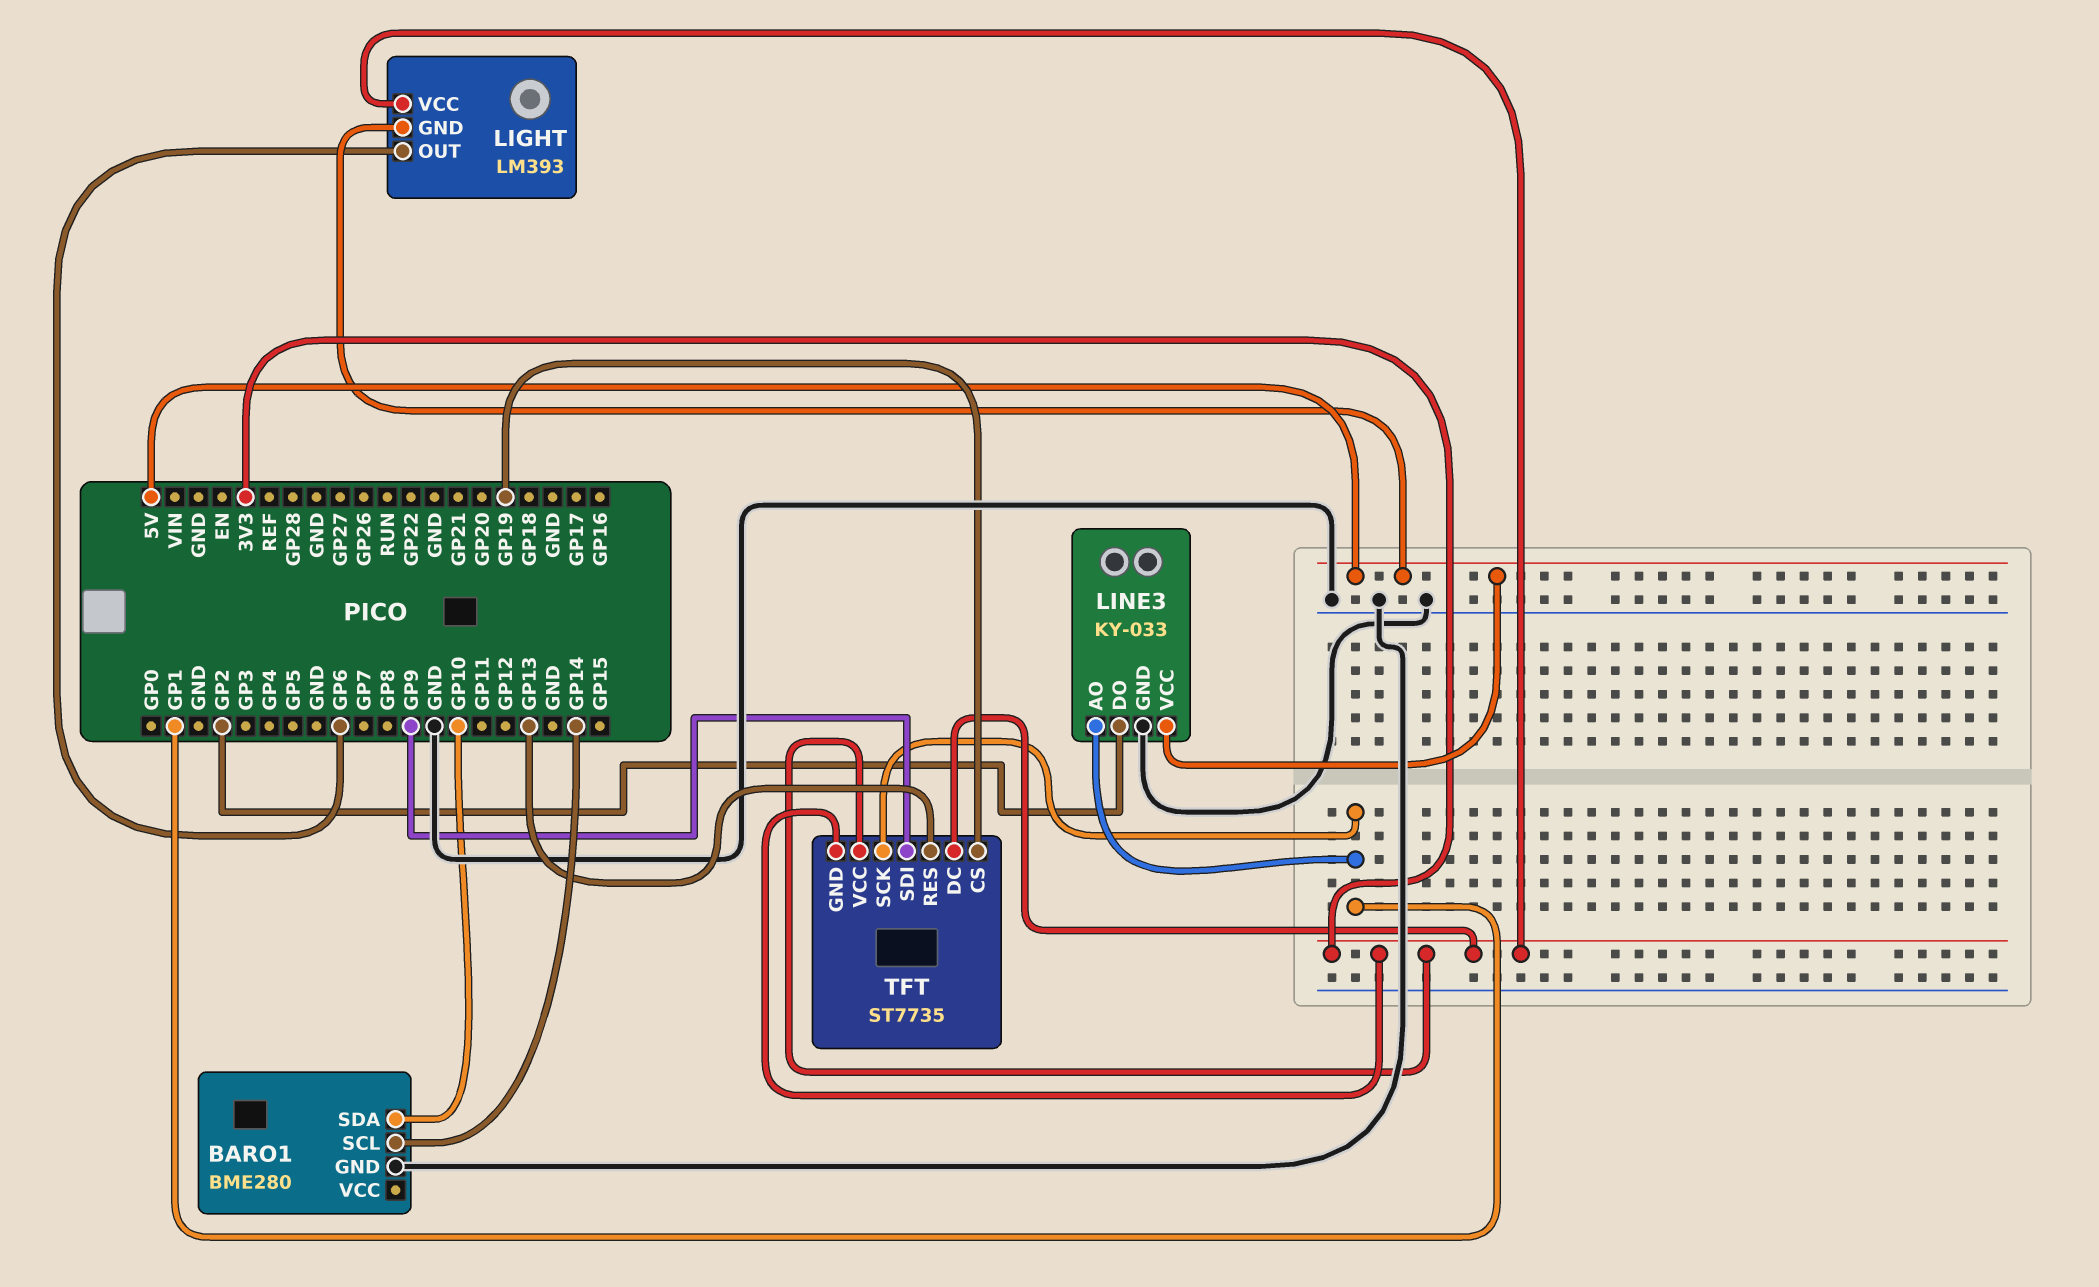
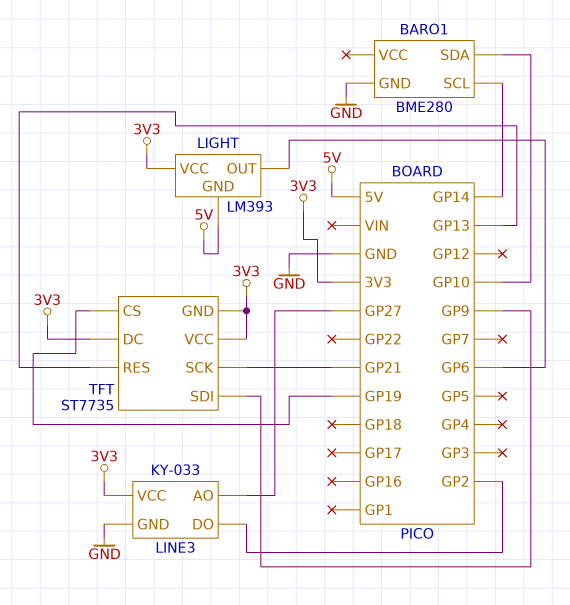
LINE3 pin AO: GP1 -> GP27
LINE3 pin VCC: 5V -> 3V3
TFT pin SCK: GP1 -> GP21

